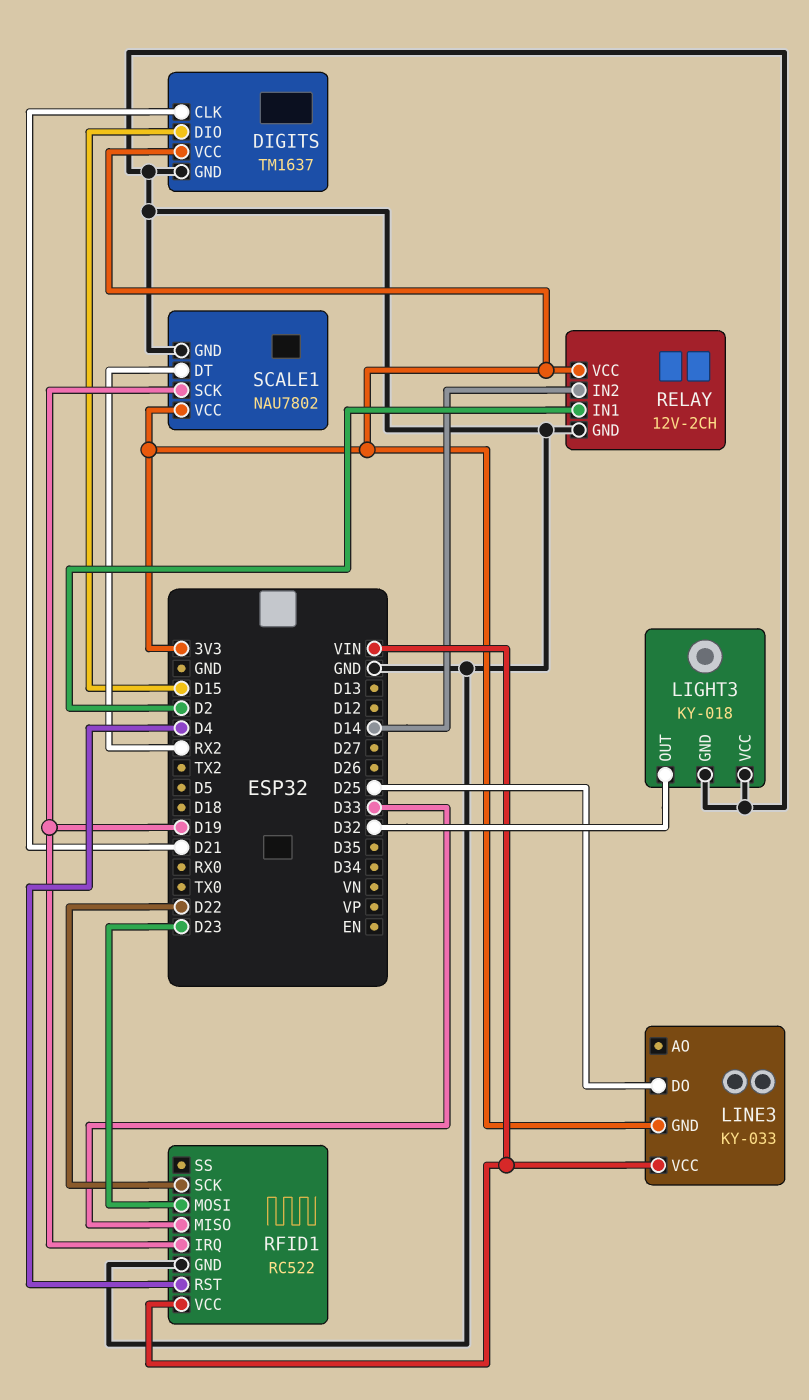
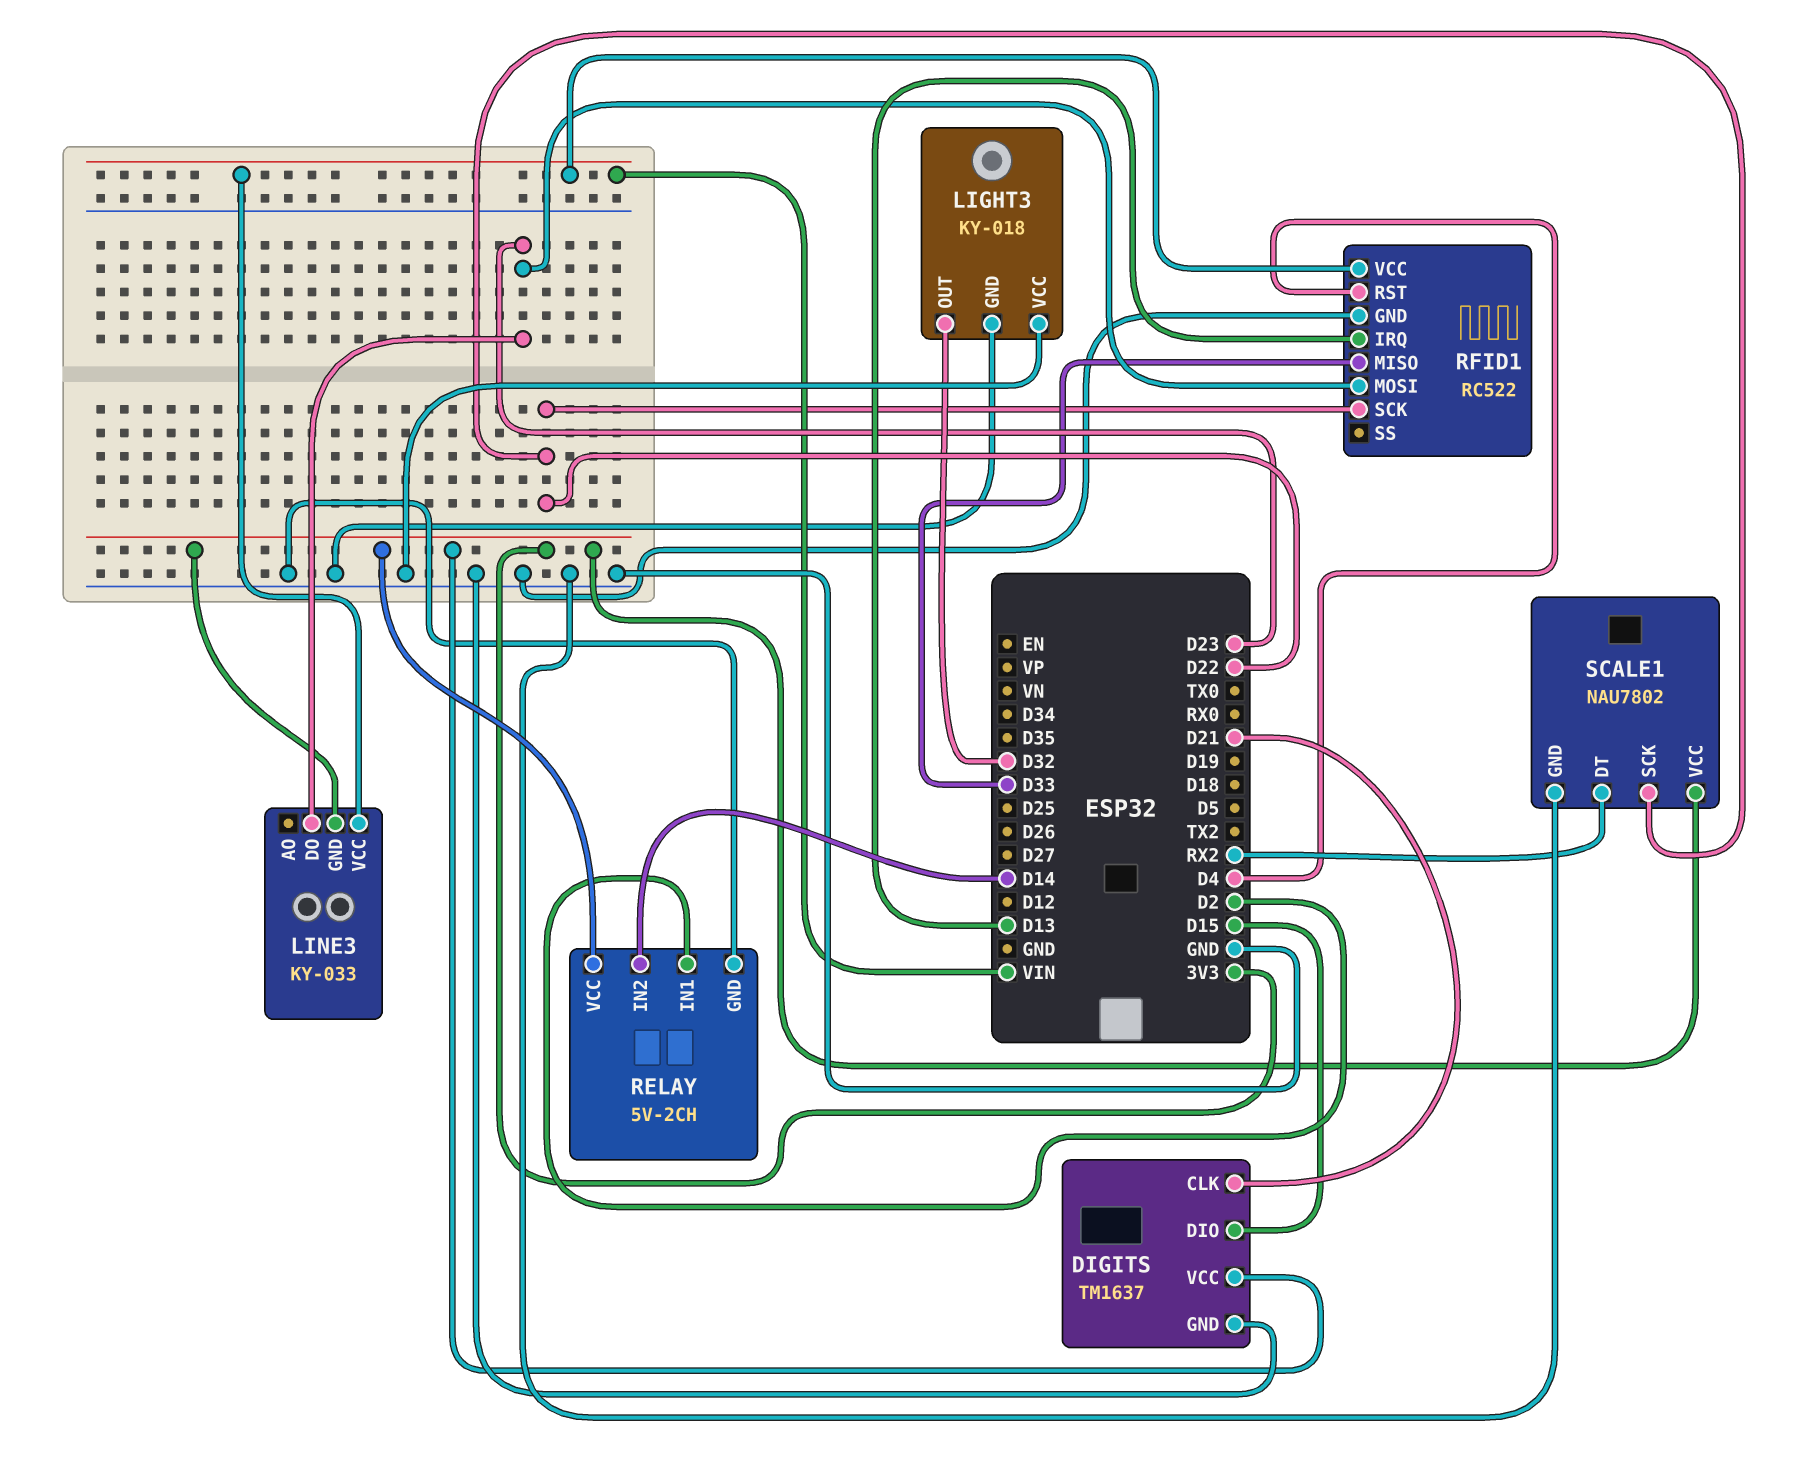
LINE3 pin DO: D25 -> D23
RELAY: 12V-2CH -> 5V-2CH
RFID1 pin IRQ: D19 -> D13
SCALE1 pin SCK: D19 -> D22

